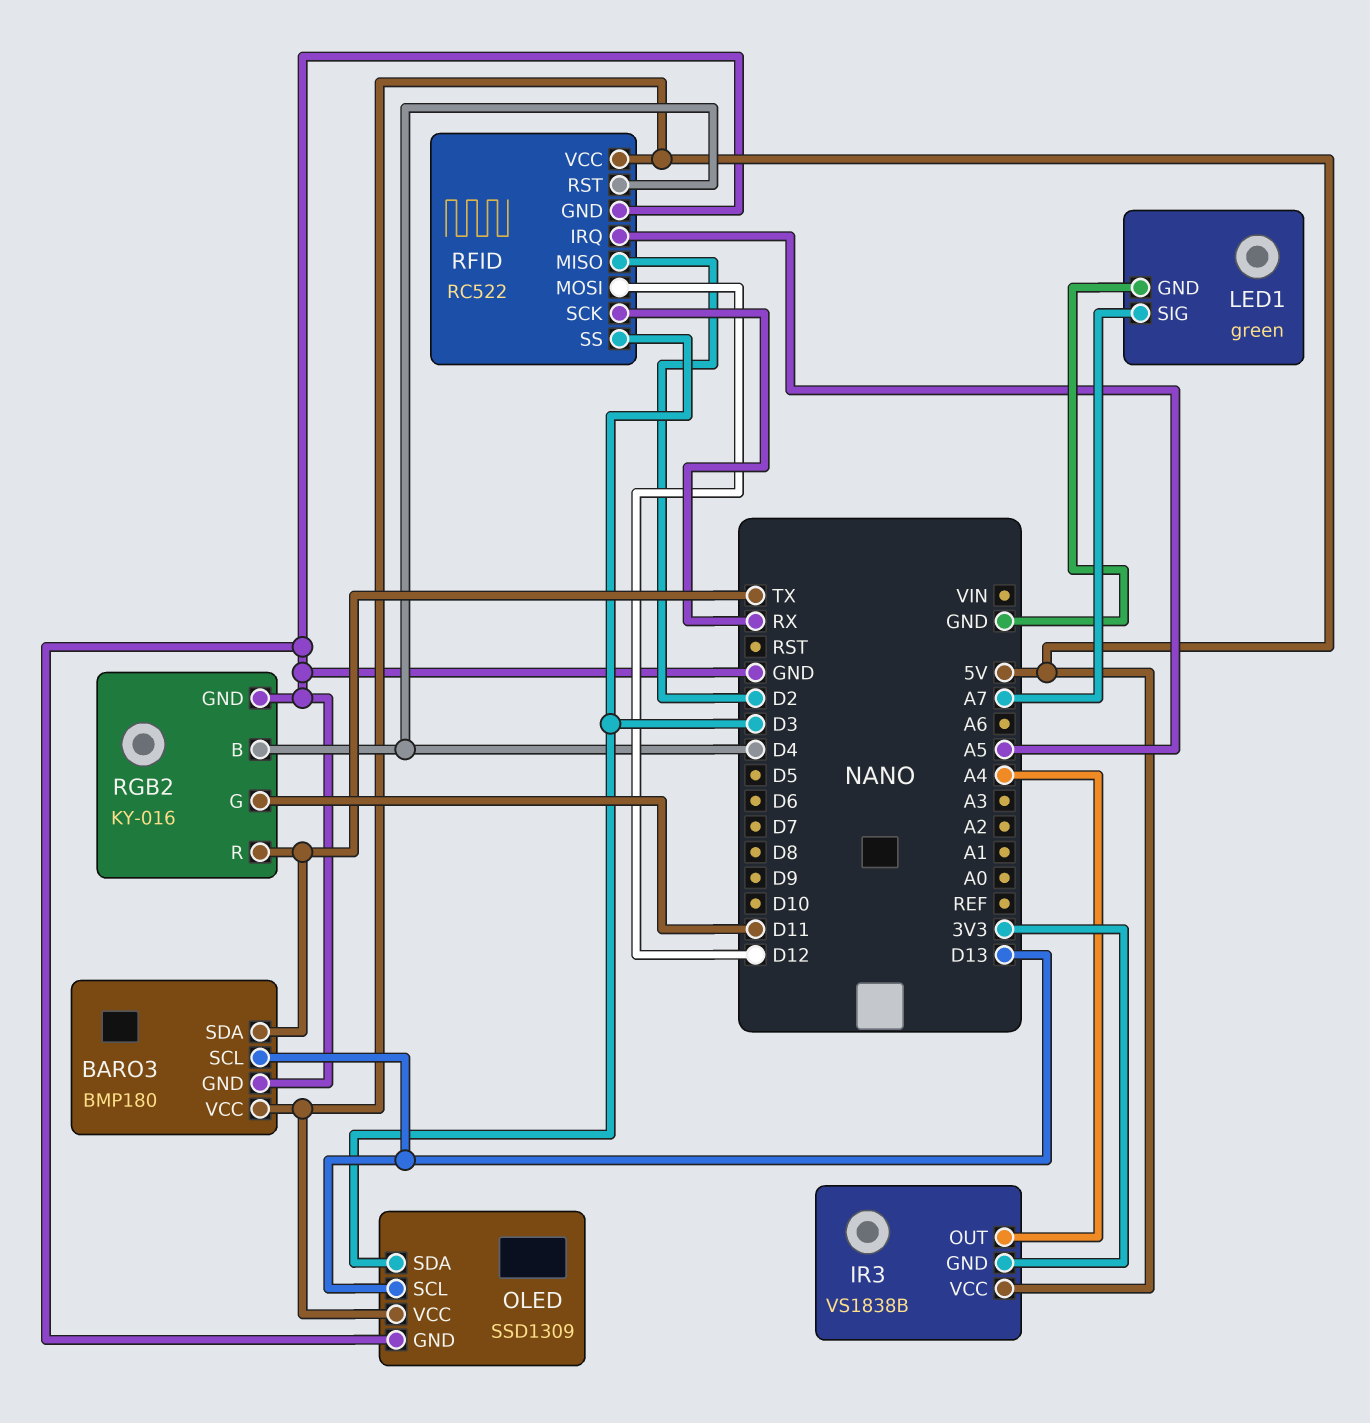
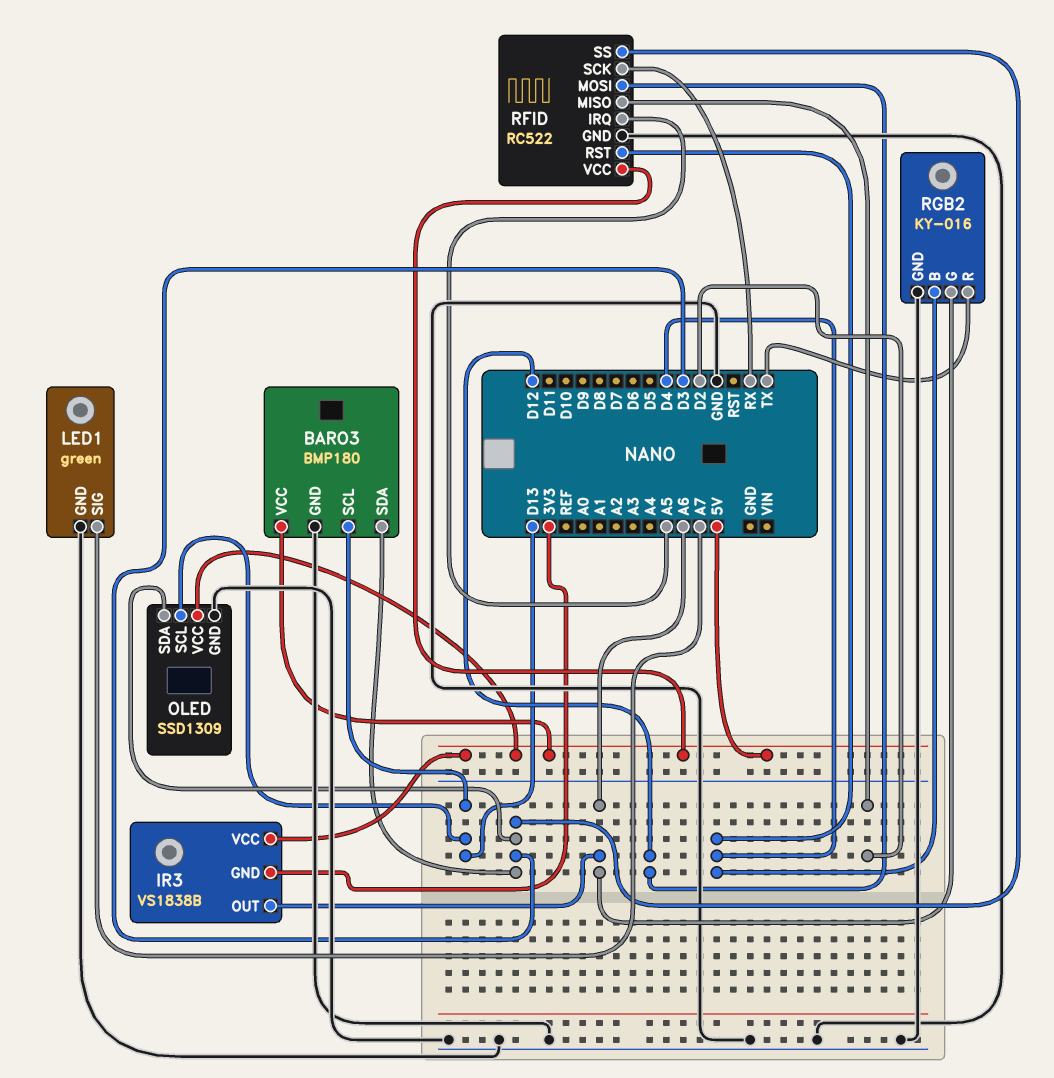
BARO3 pin SDA: TX -> D3
IR3 pin OUT: A4 -> A6
RGB2 pin G: D11 -> A6

